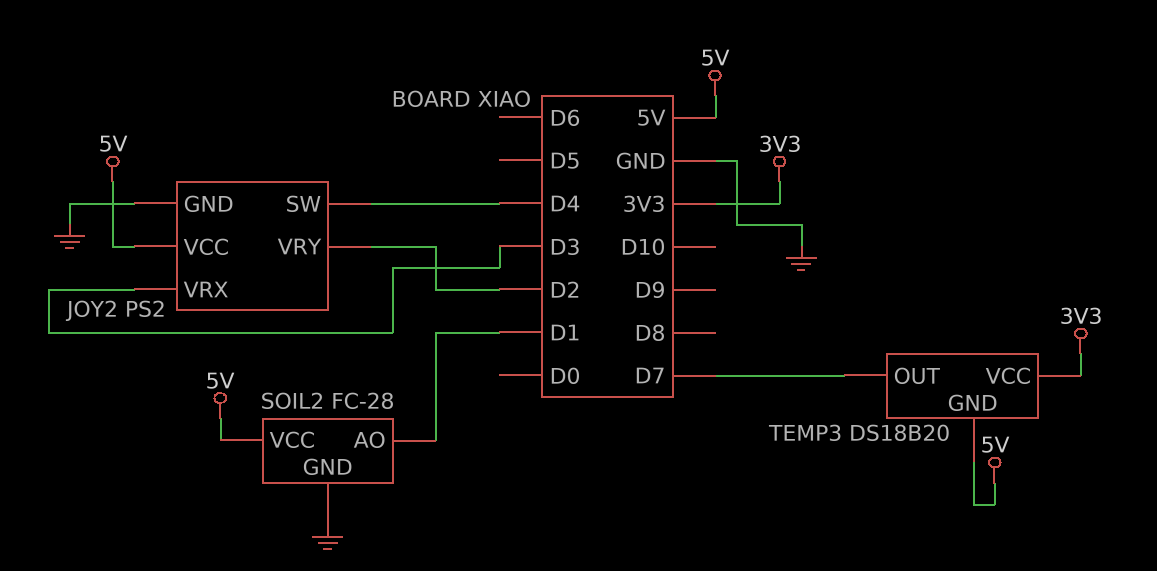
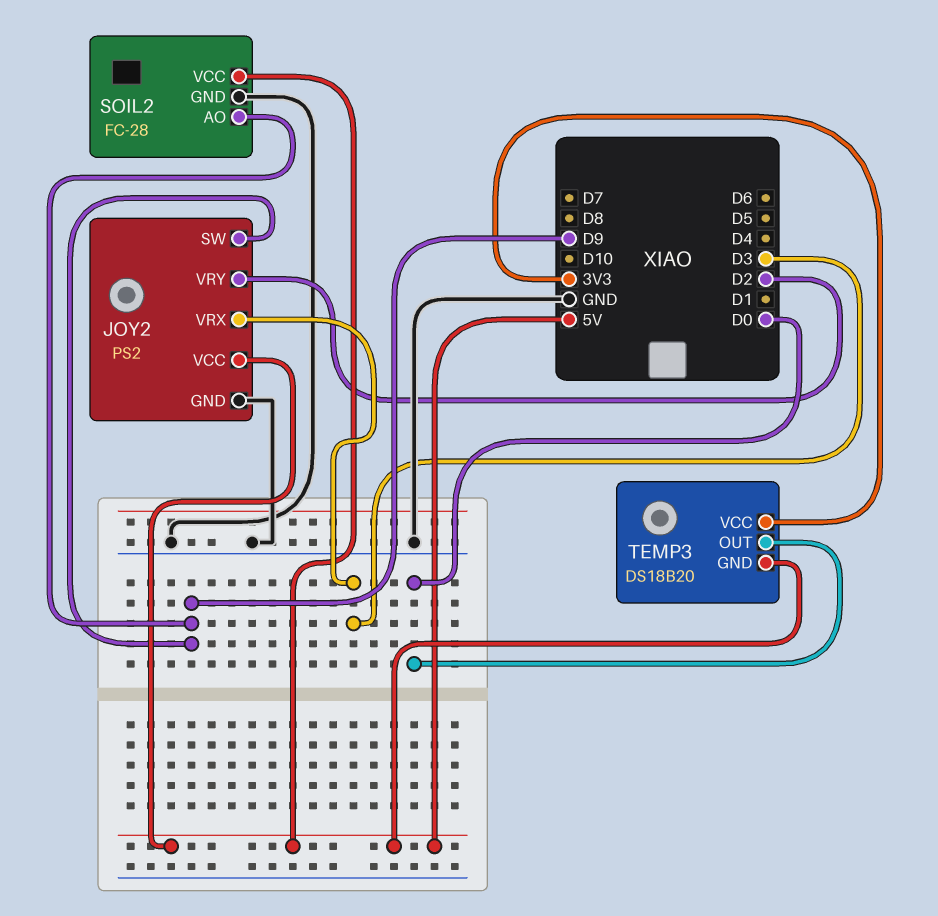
JOY2 pin SW: D4 -> D9
SOIL2 pin AO: D1 -> D9
TEMP3 pin OUT: D7 -> D0

